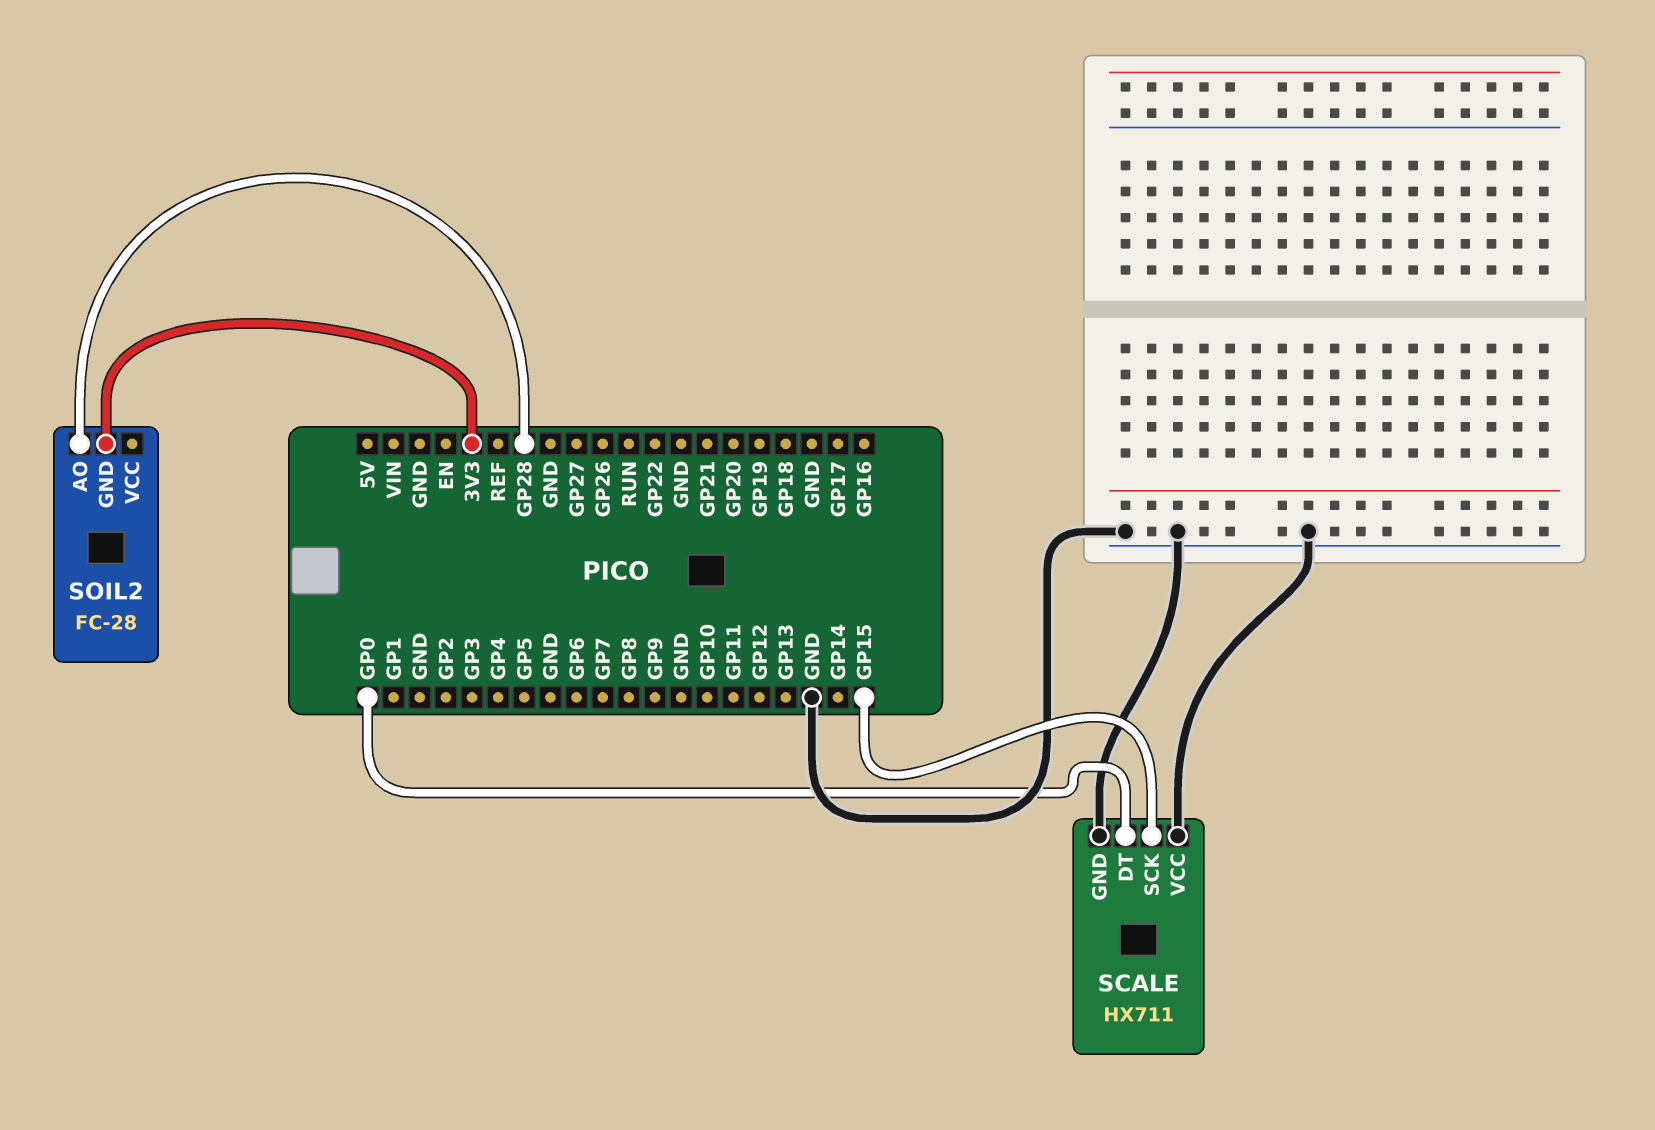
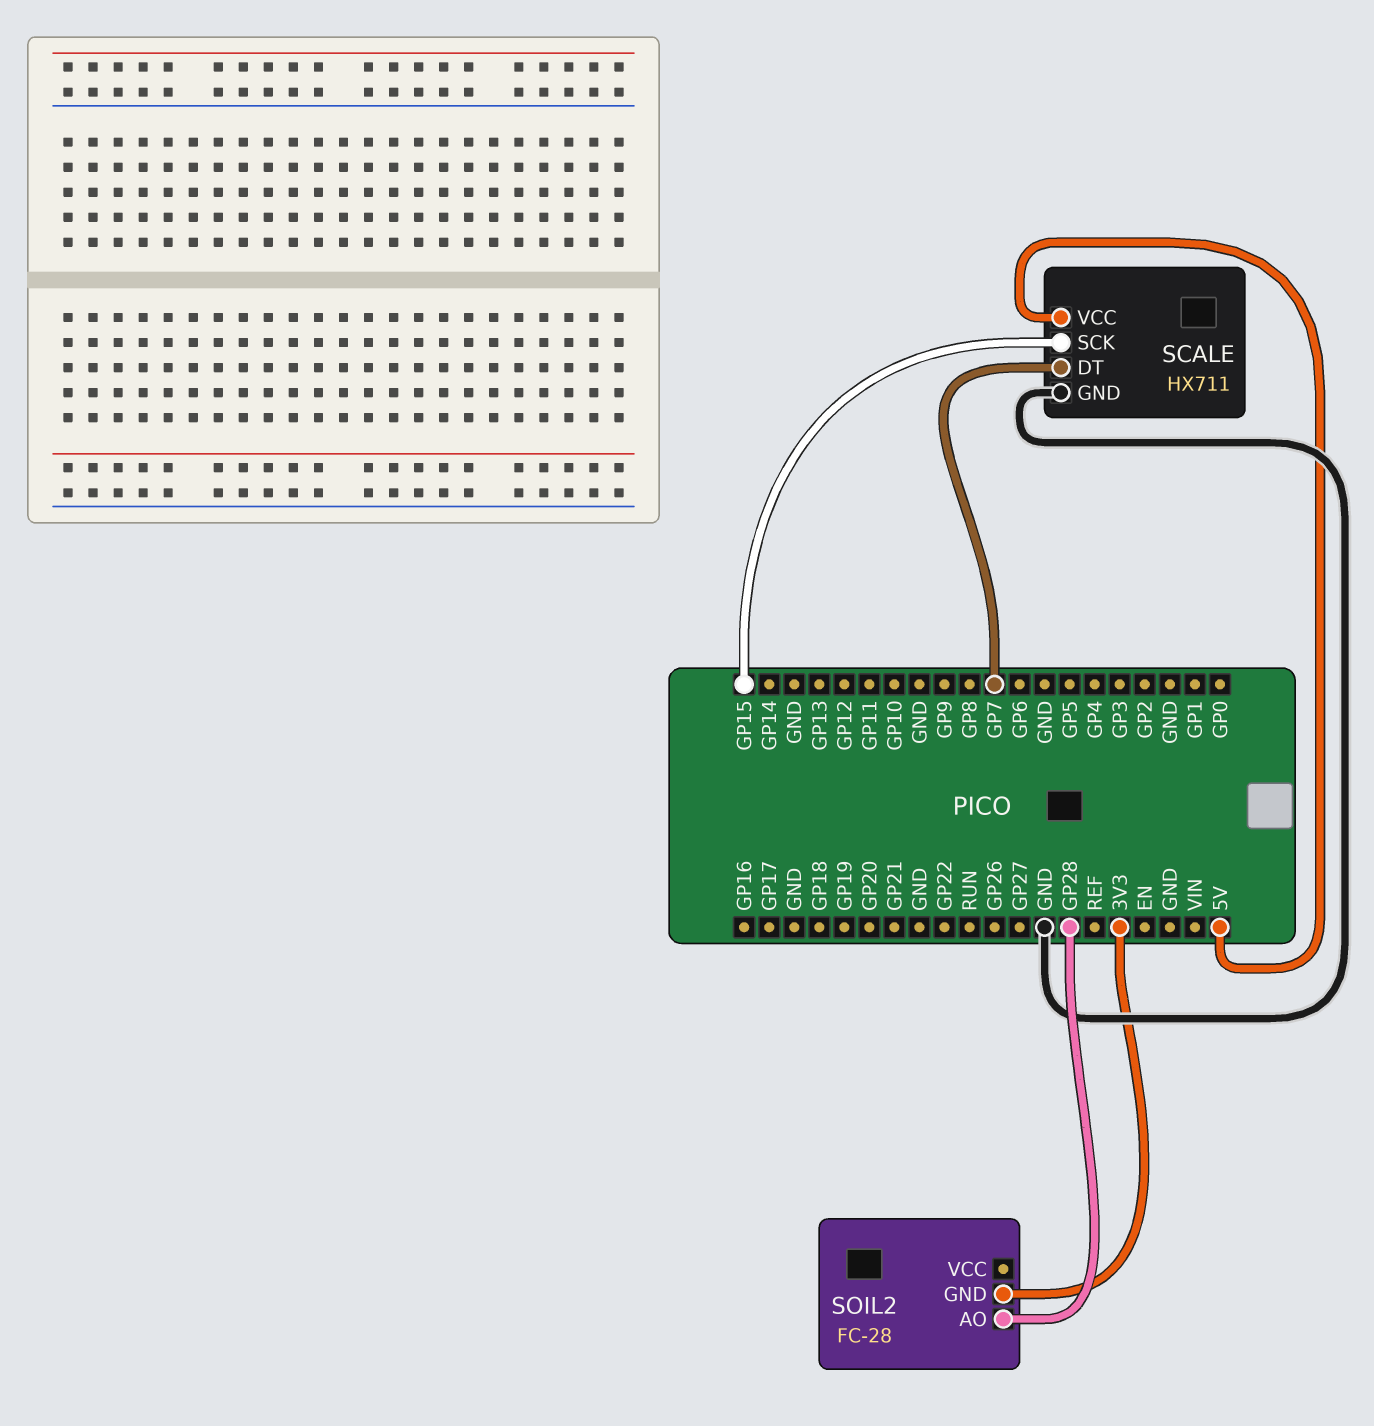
SCALE pin DT: GP0 -> GP7
SCALE pin VCC: GND -> 5V

